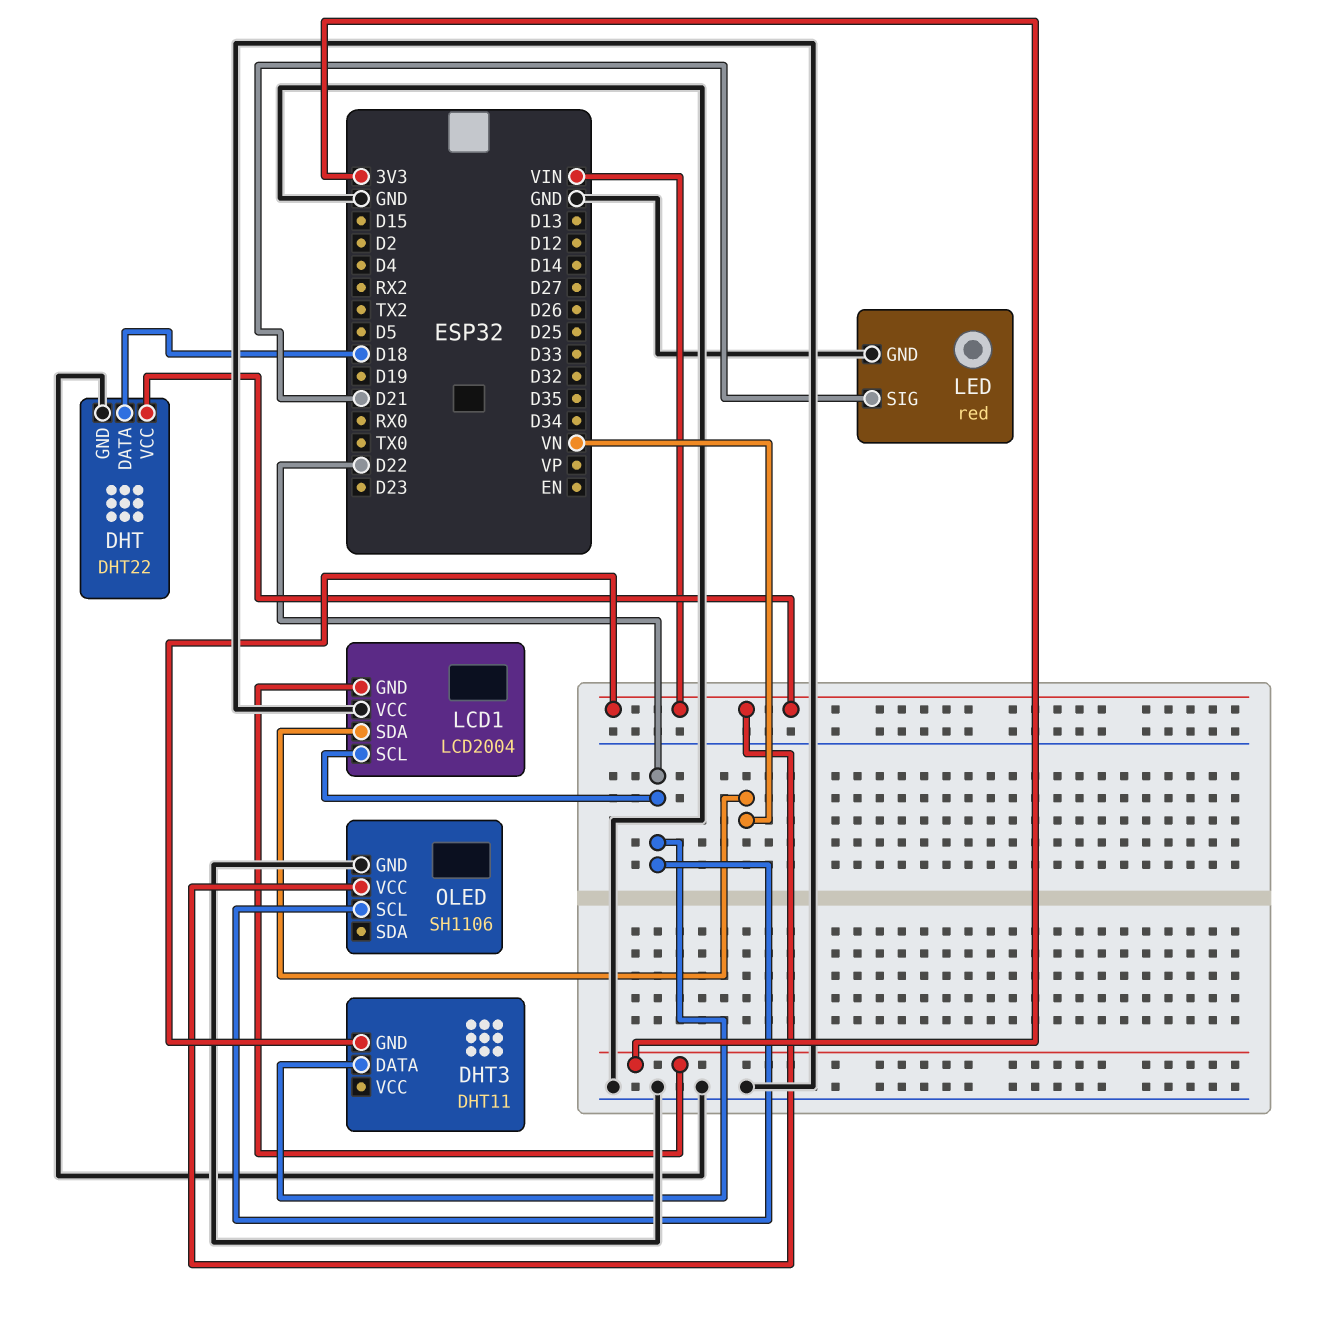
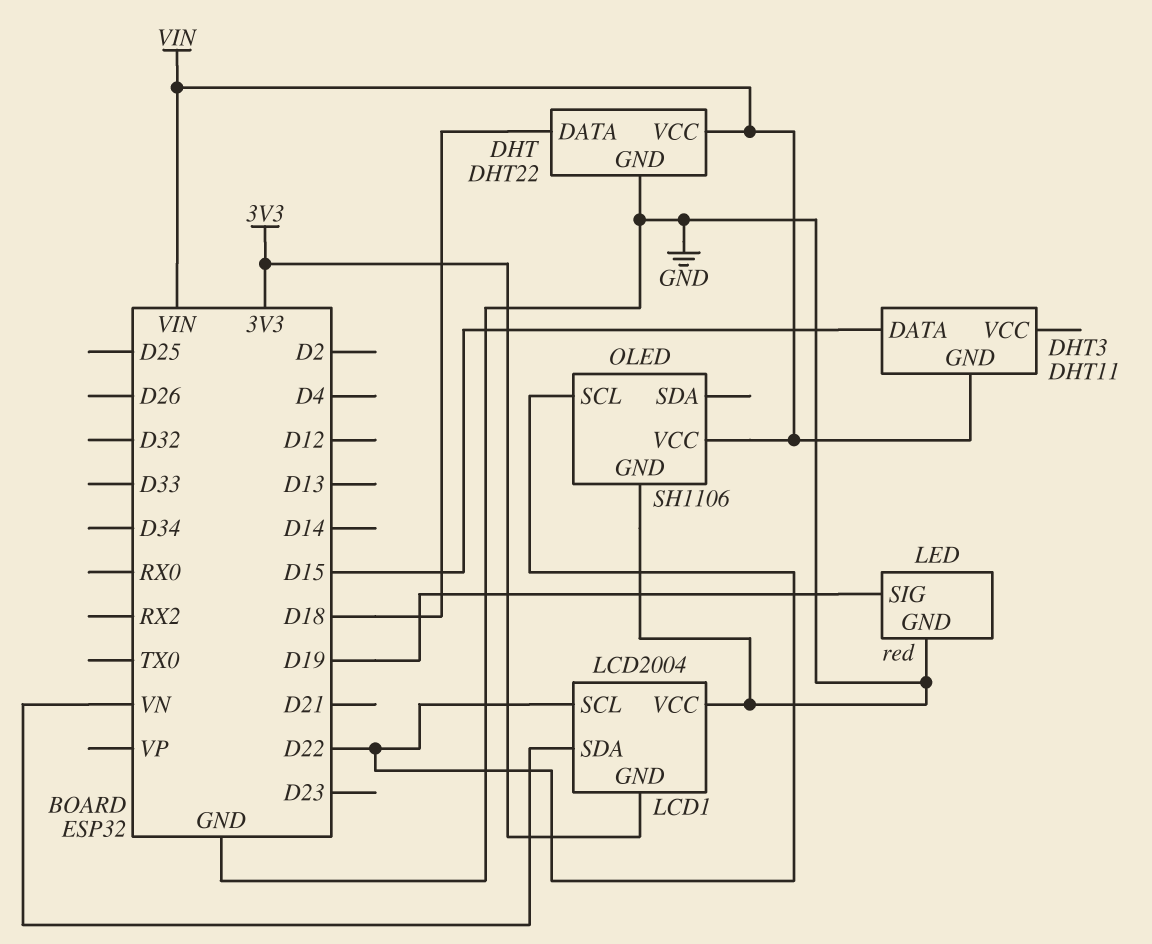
DHT3 pin DATA: D22 -> D15
LED pin SIG: D21 -> D19

